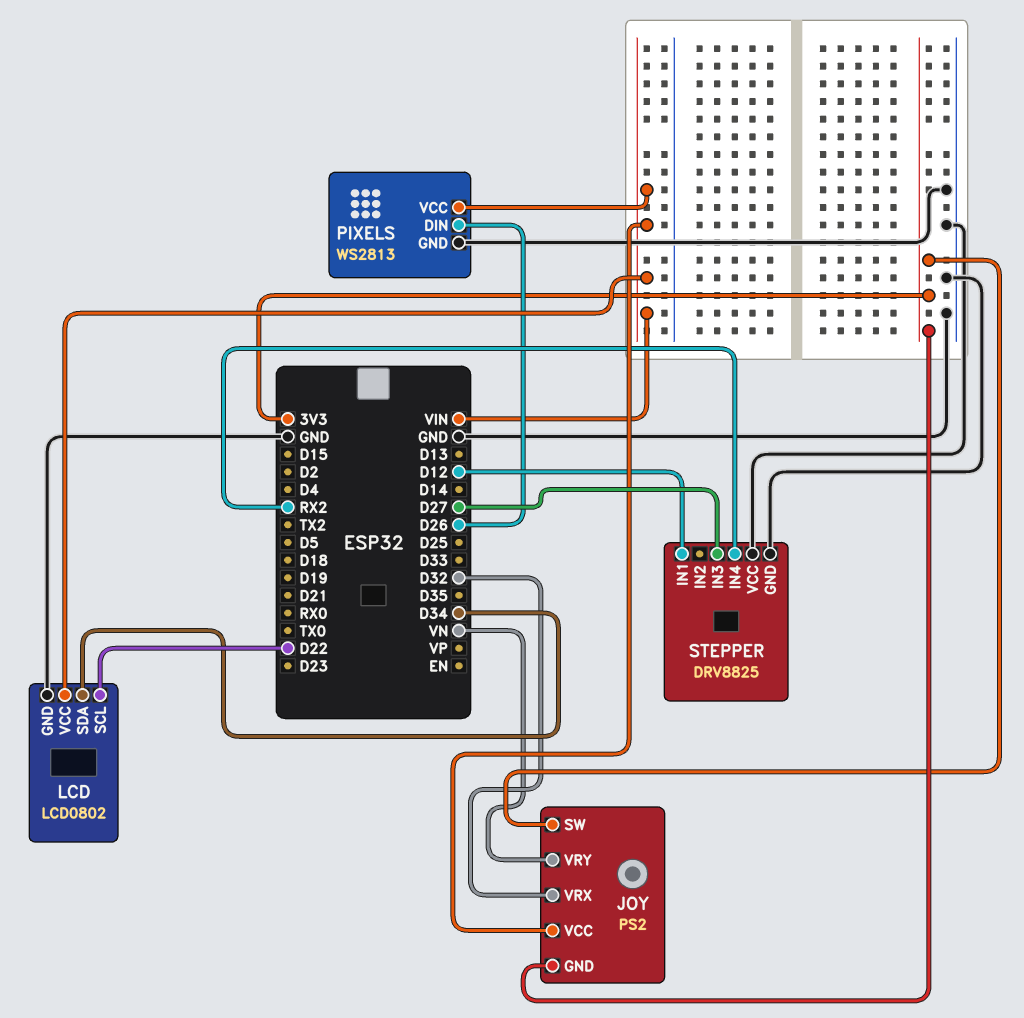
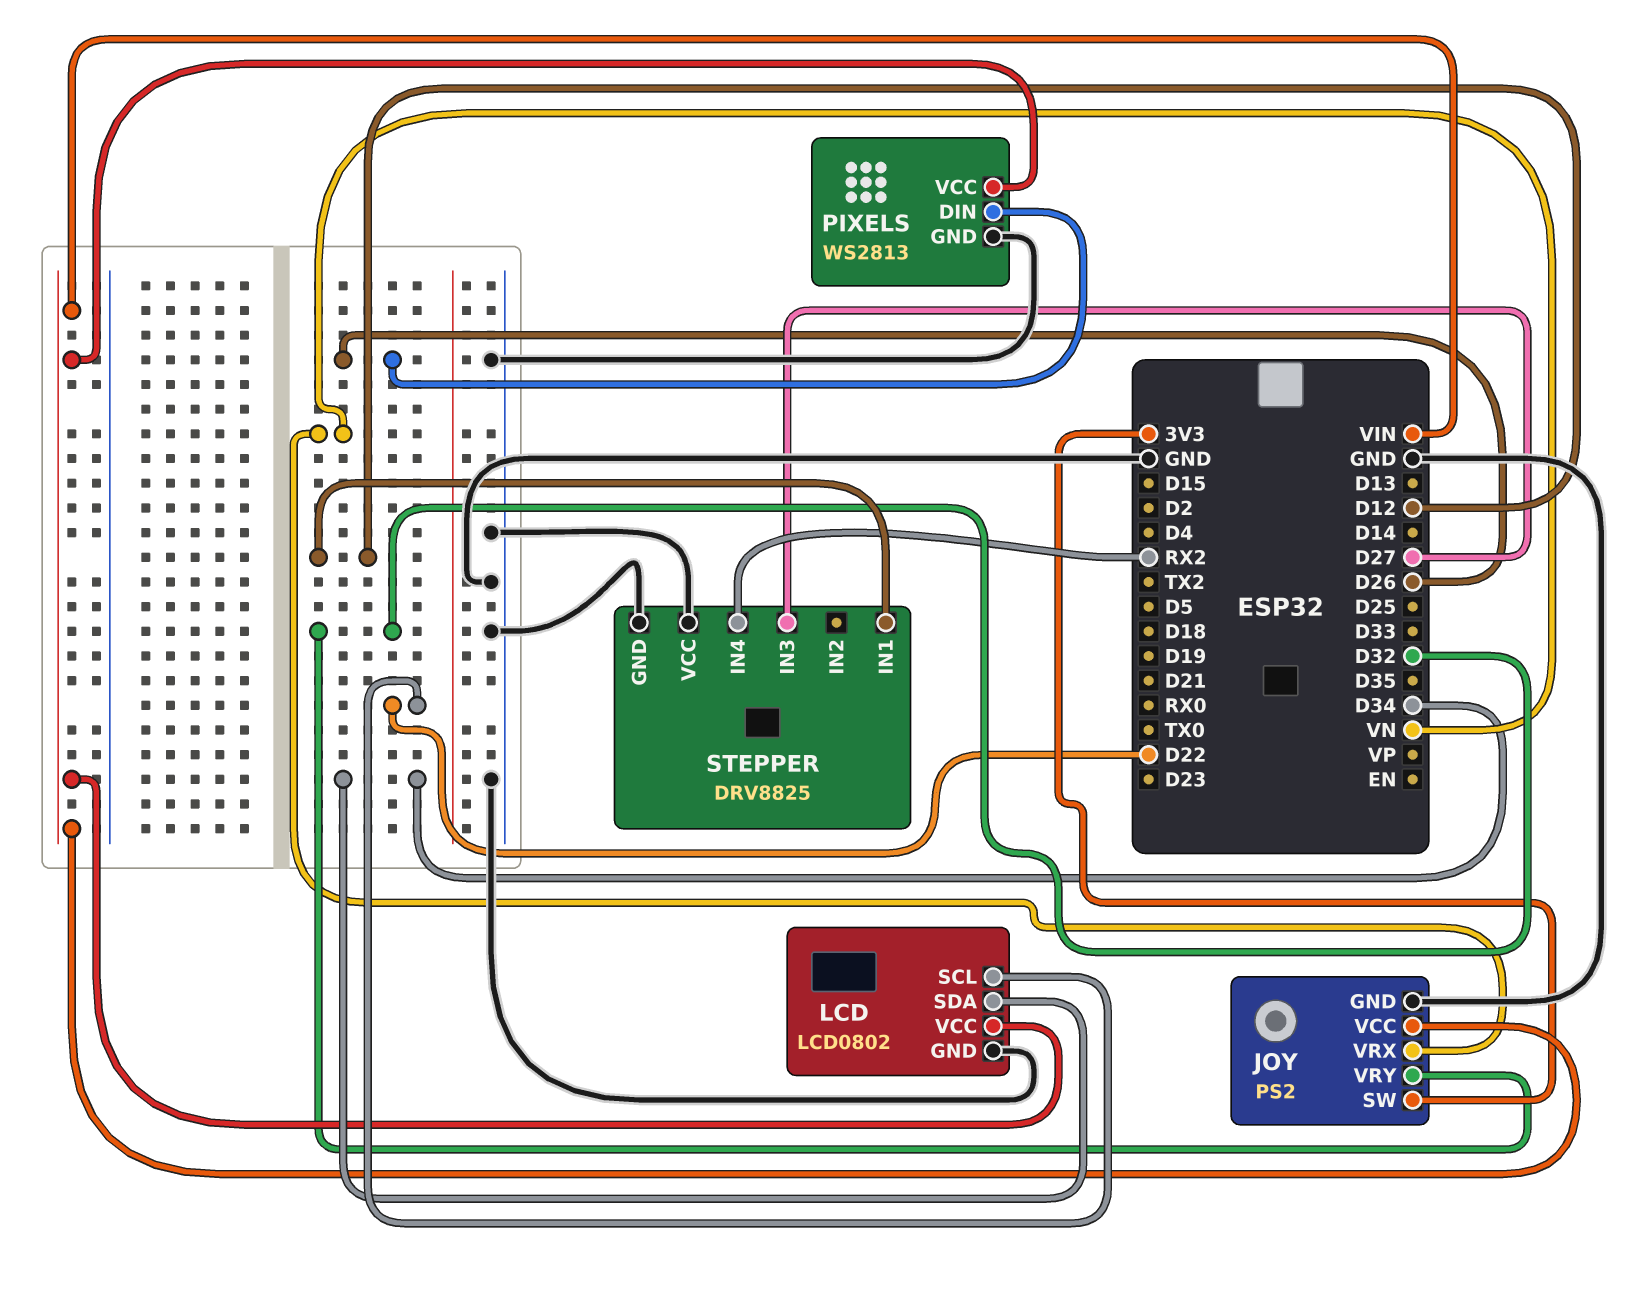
JOY pin GND: 3V3 -> GND
JOY pin VRX: D32 -> VN
JOY pin VRY: VN -> D32

